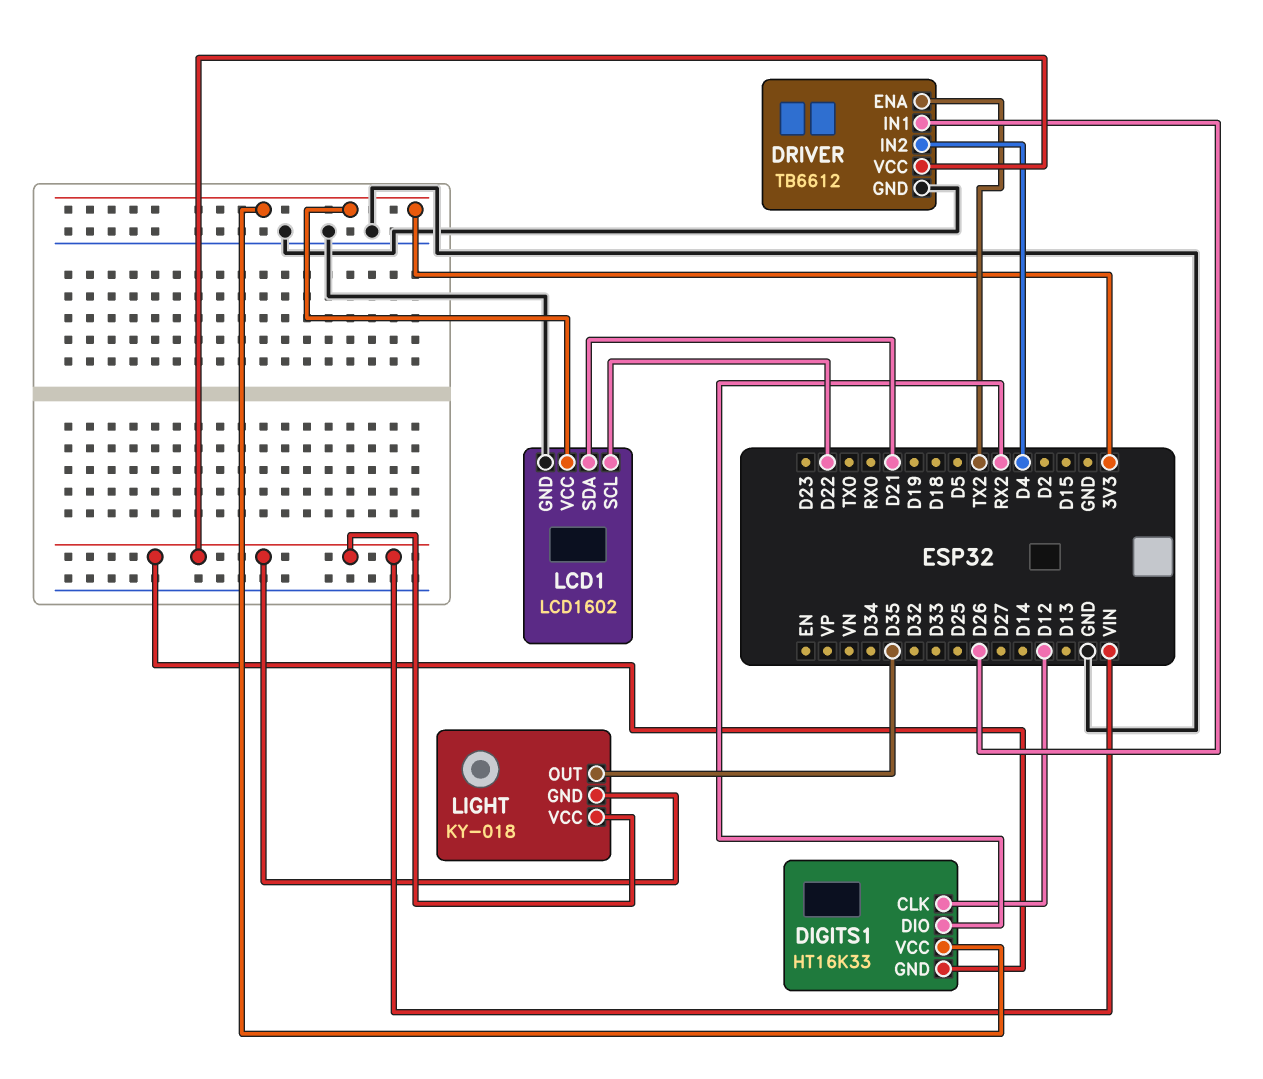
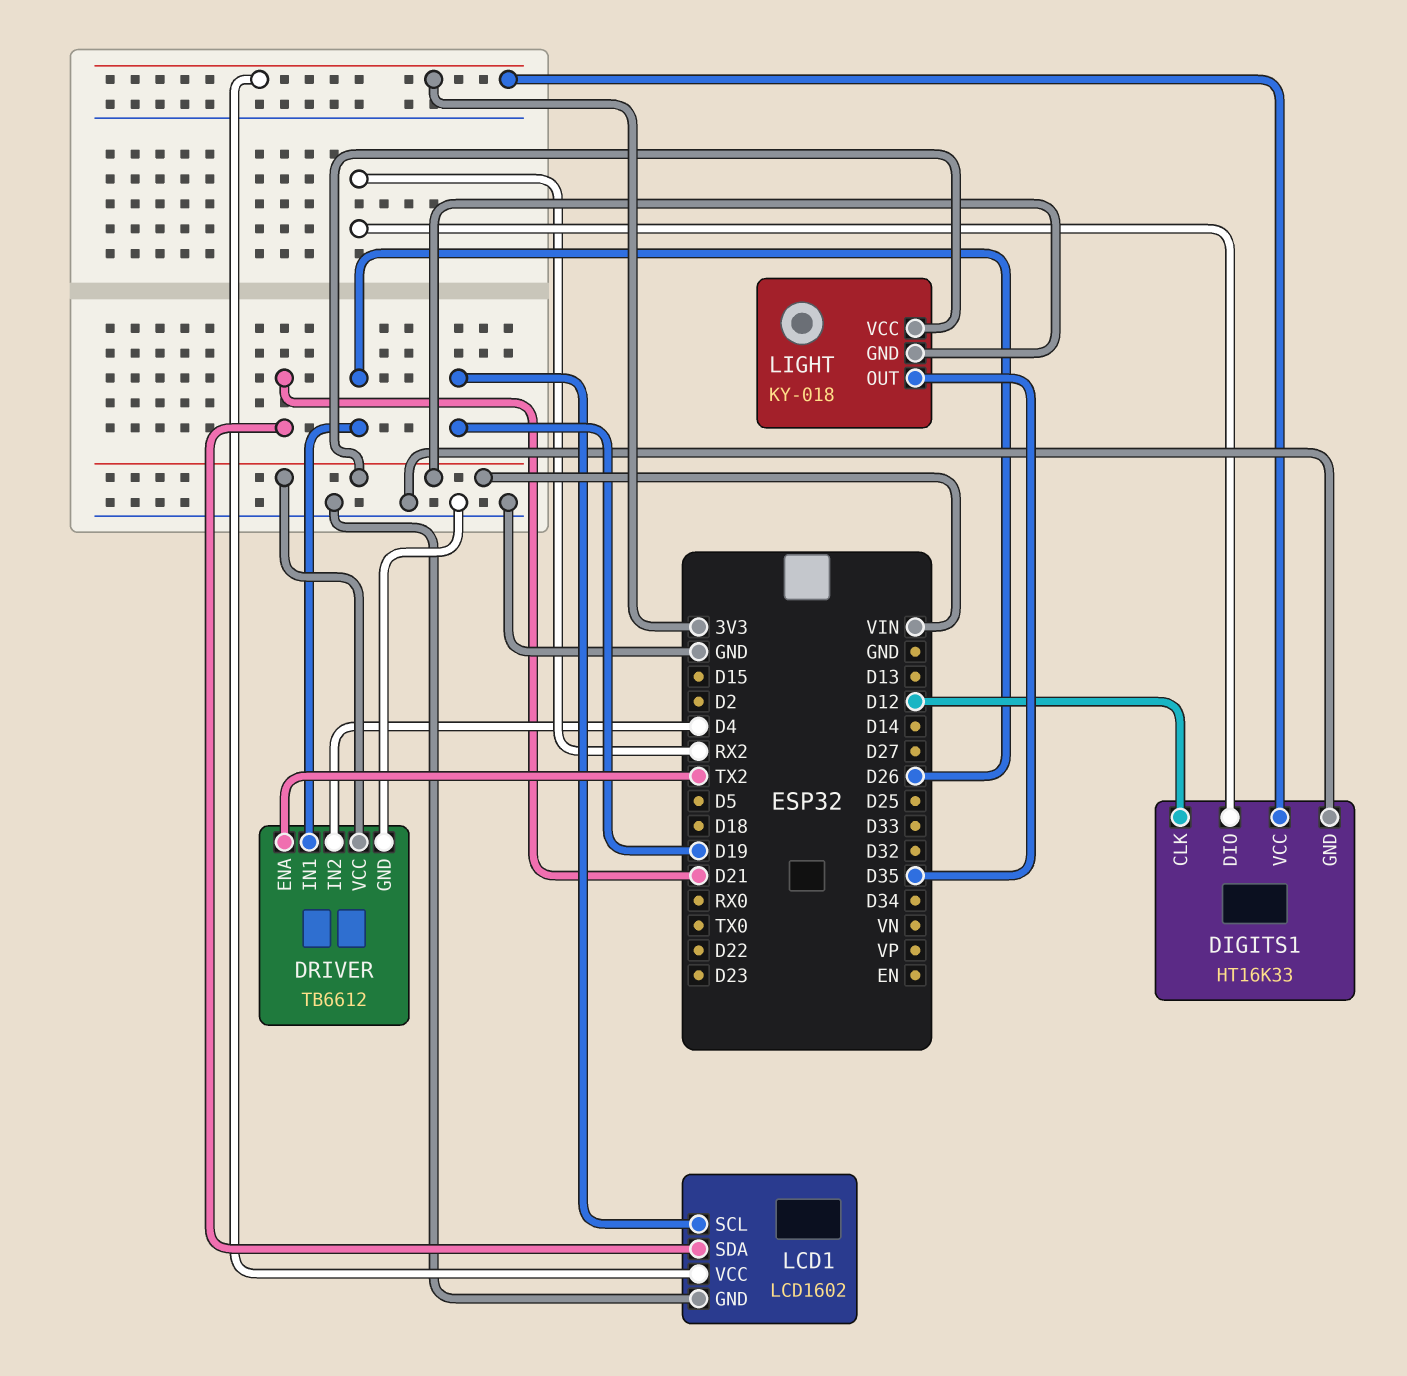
DIGITS1 pin GND: VIN -> GND
LCD1 pin SCL: D22 -> D19

